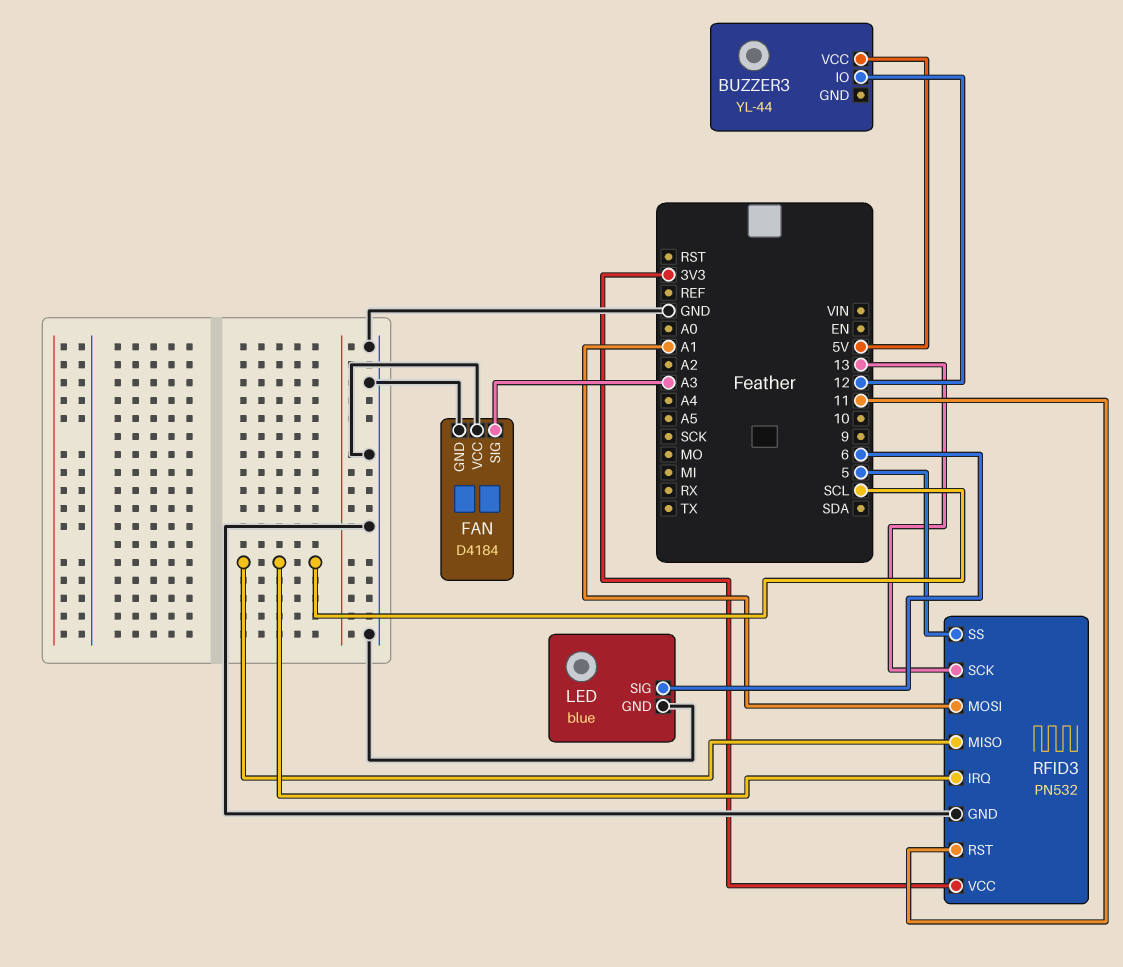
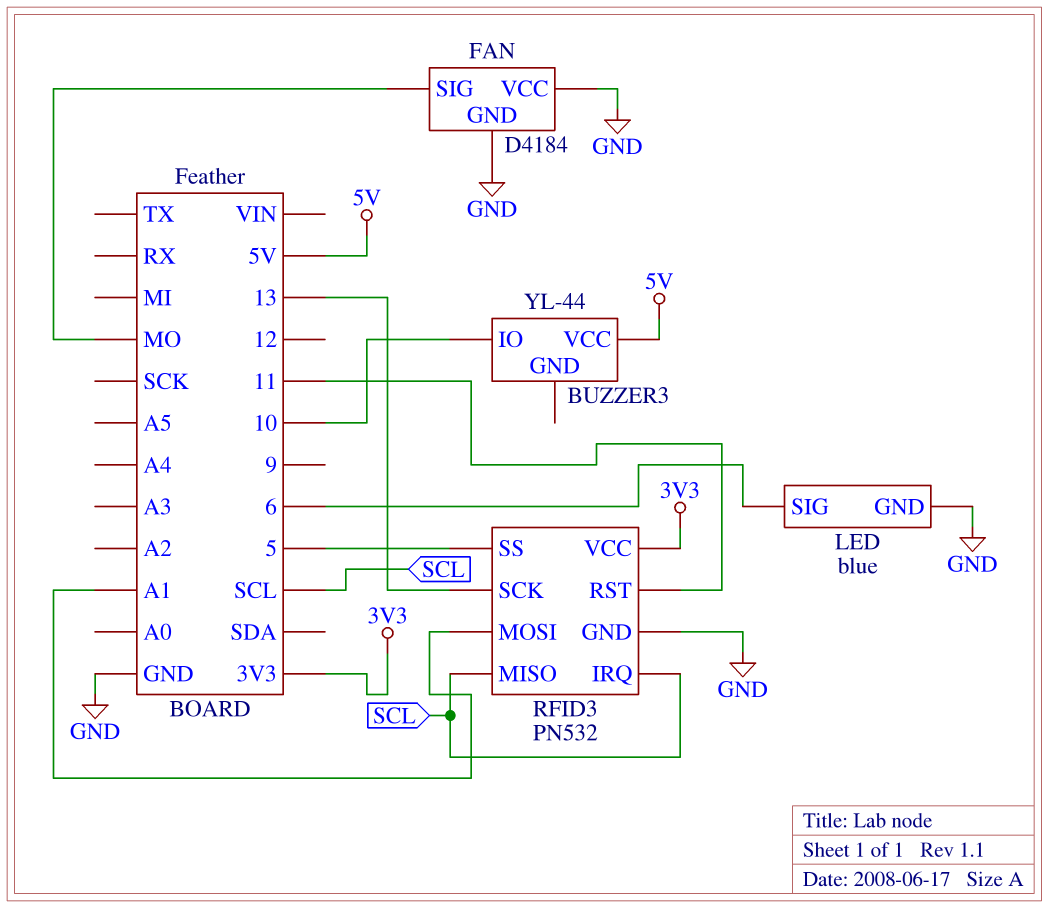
BUZZER3 pin IO: 12 -> 10
FAN pin SIG: A3 -> MO

